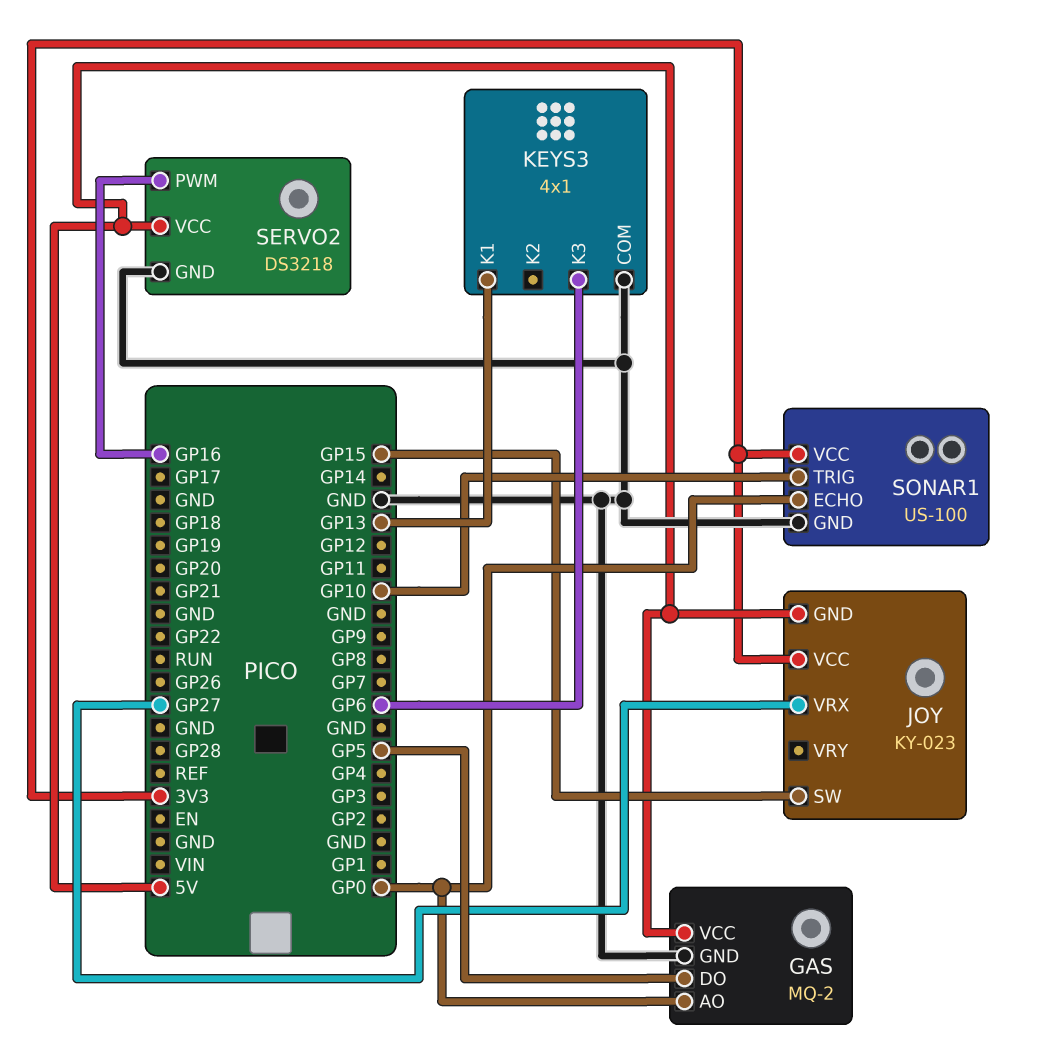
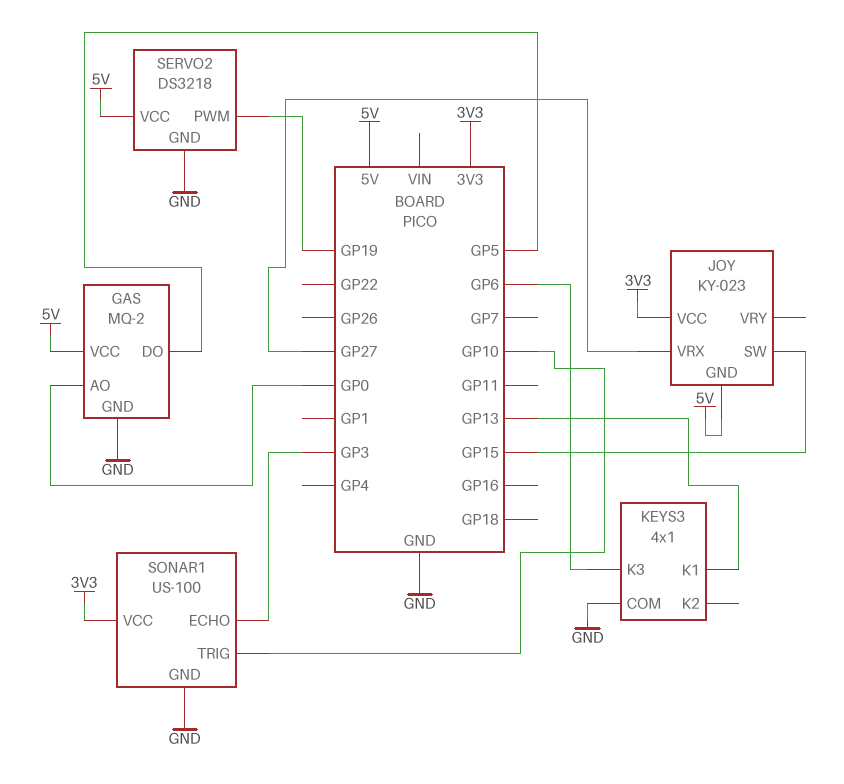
SERVO2 pin PWM: GP16 -> GP19
SONAR1 pin ECHO: GP0 -> GP3

